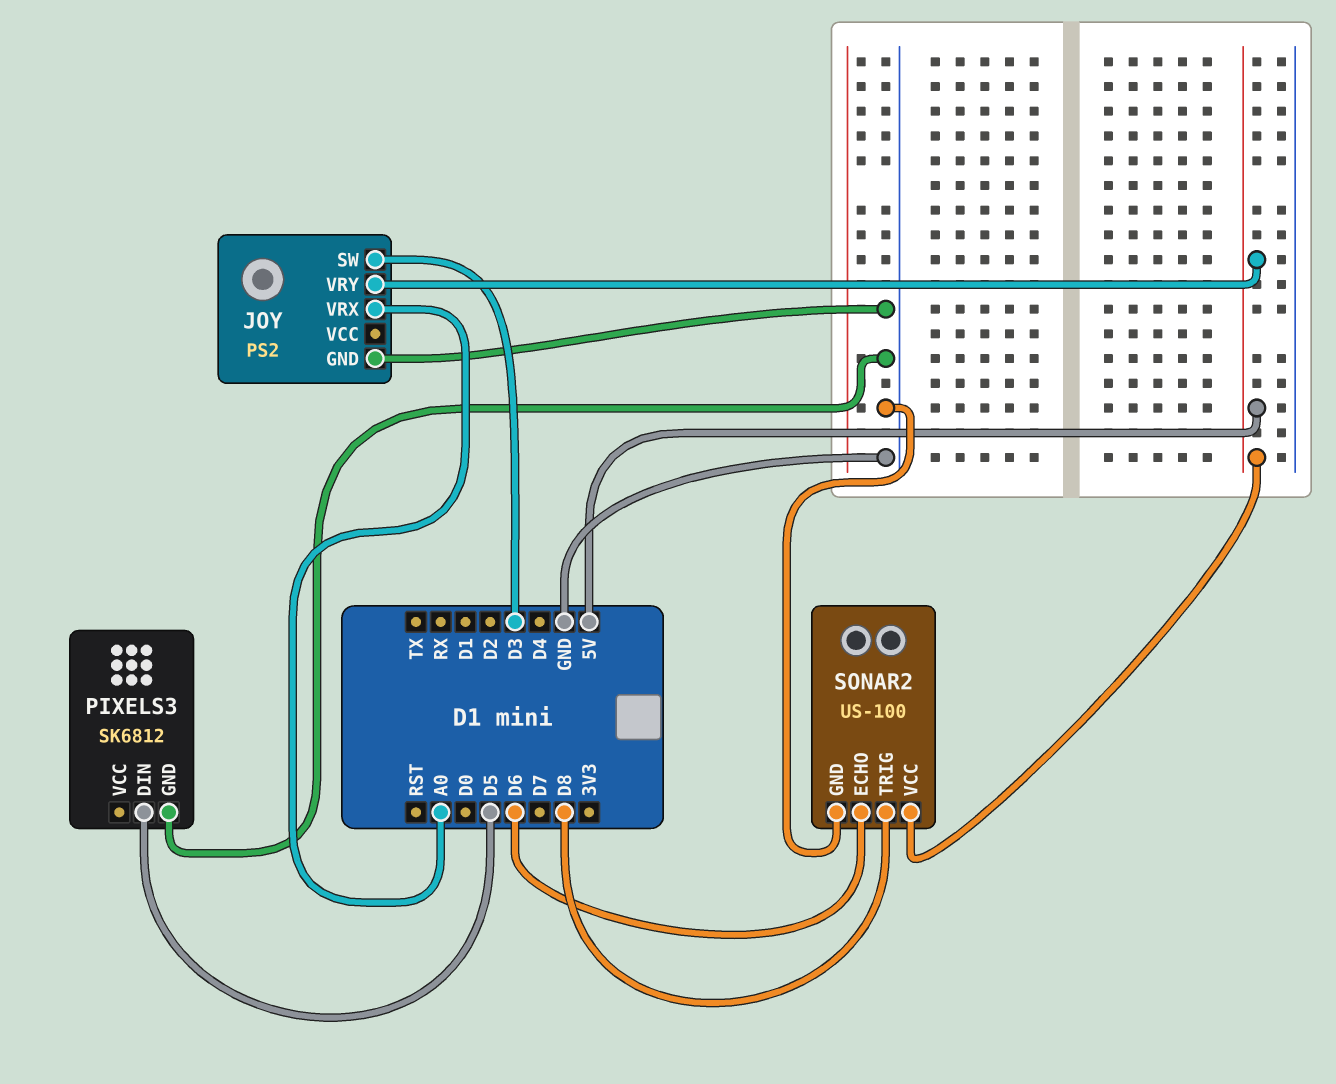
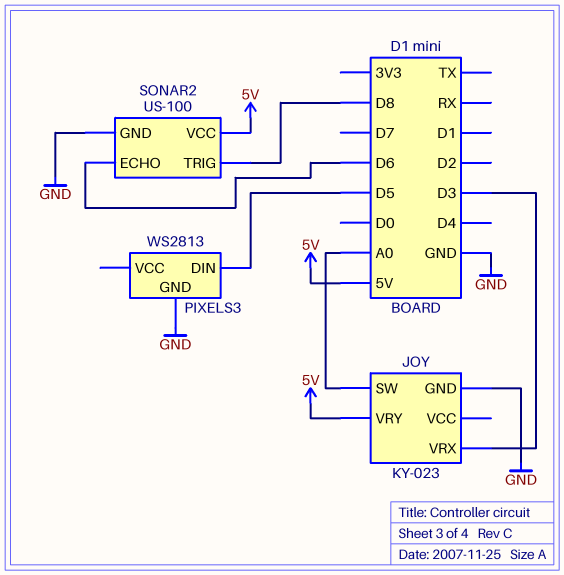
JOY: PS2 -> KY-023
JOY pin SW: D3 -> A0
JOY pin VRX: A0 -> D3
PIXELS3: SK6812 -> WS2813

